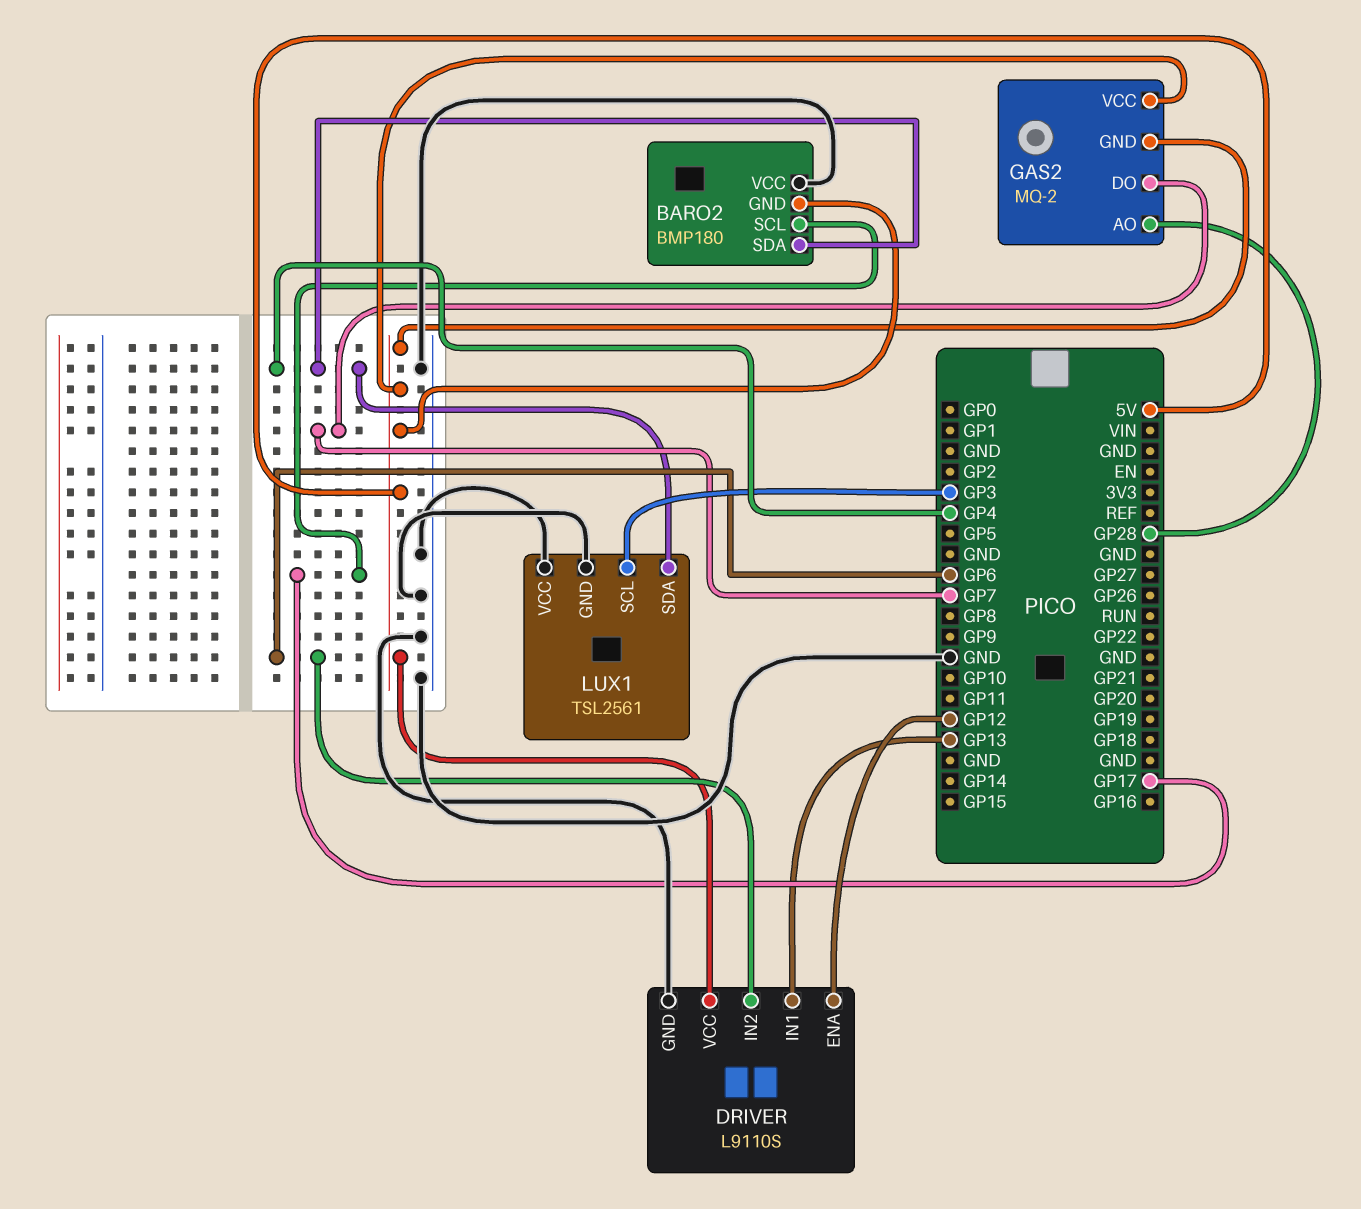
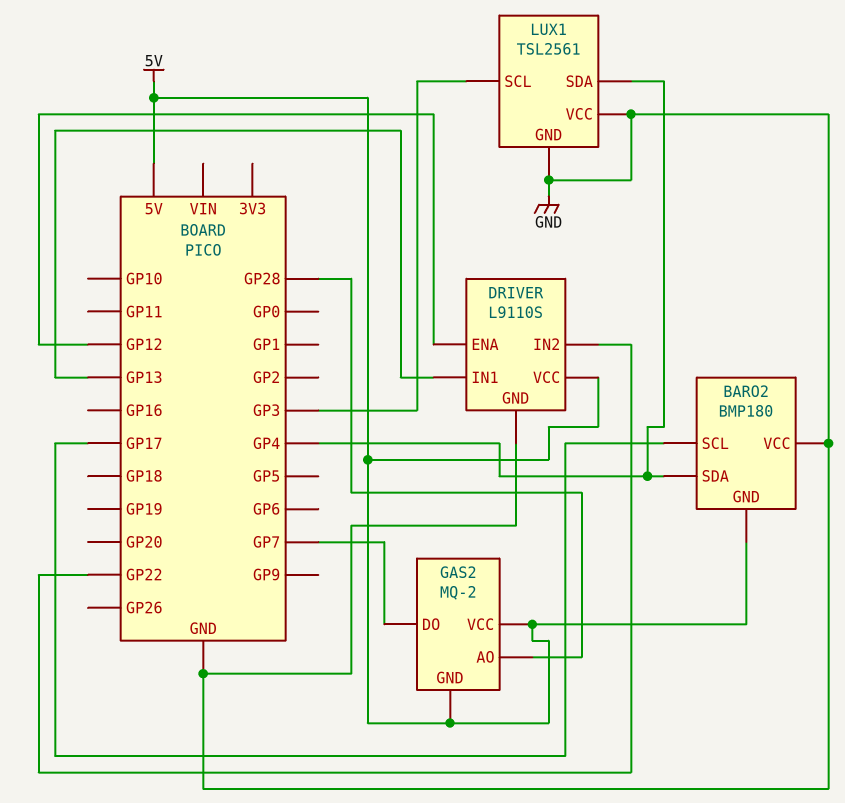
DRIVER pin IN2: GP6 -> GP22

